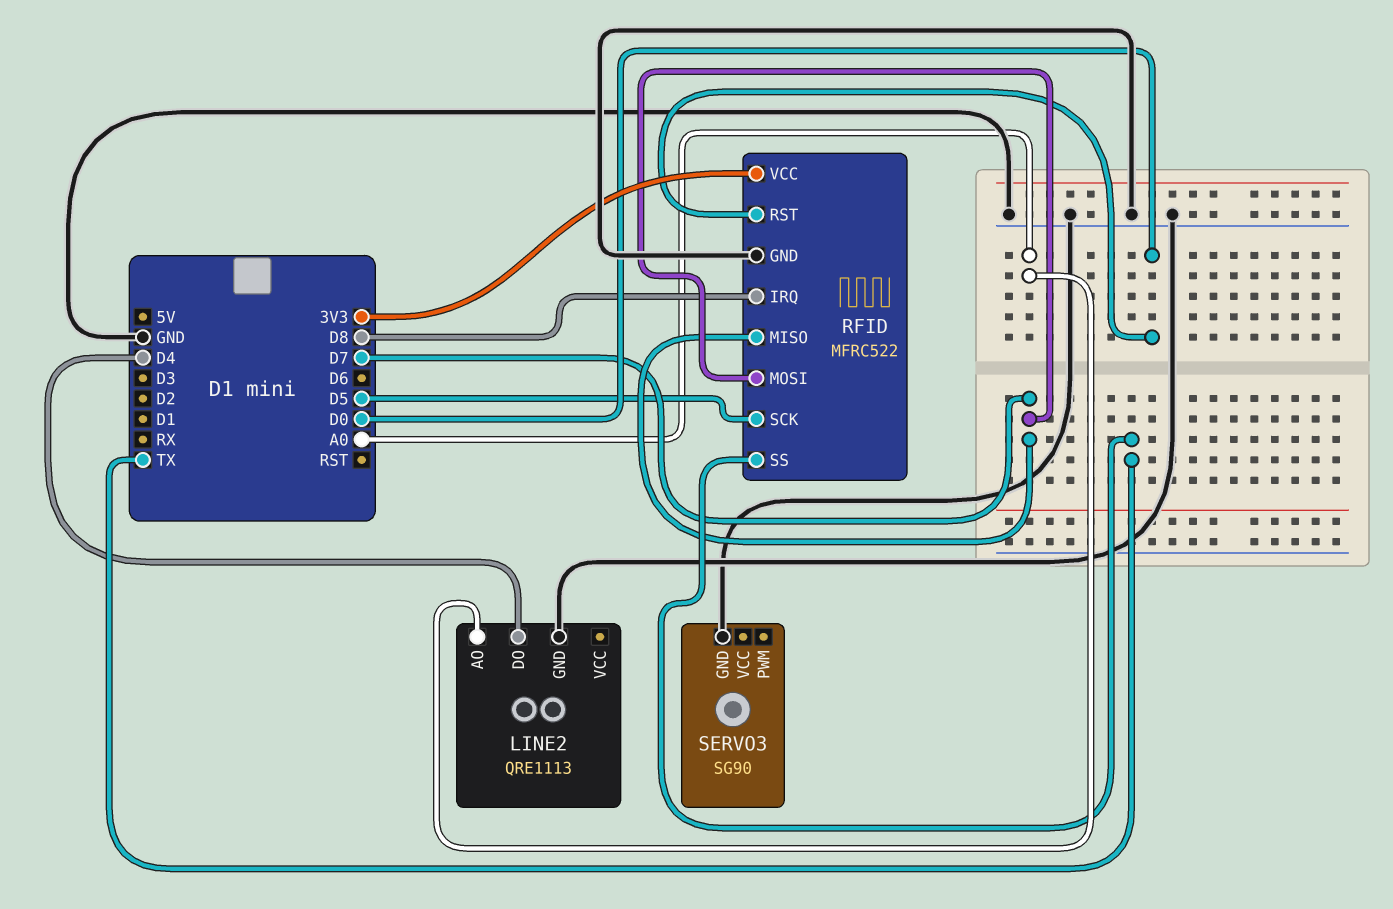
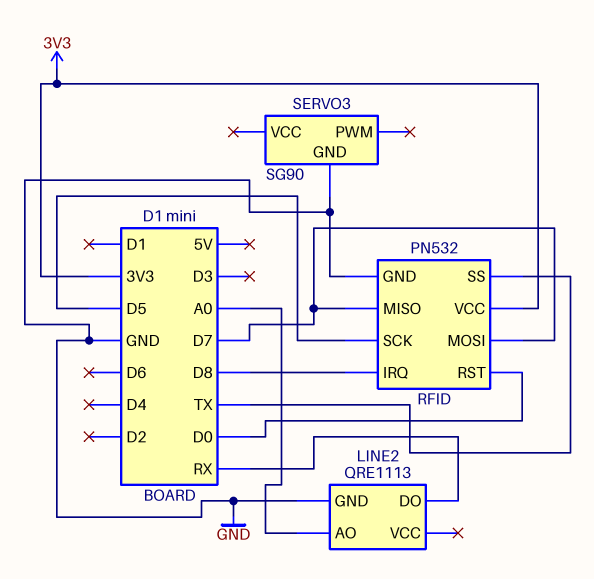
LINE2 pin DO: D4 -> RX
RFID: MFRC522 -> PN532

